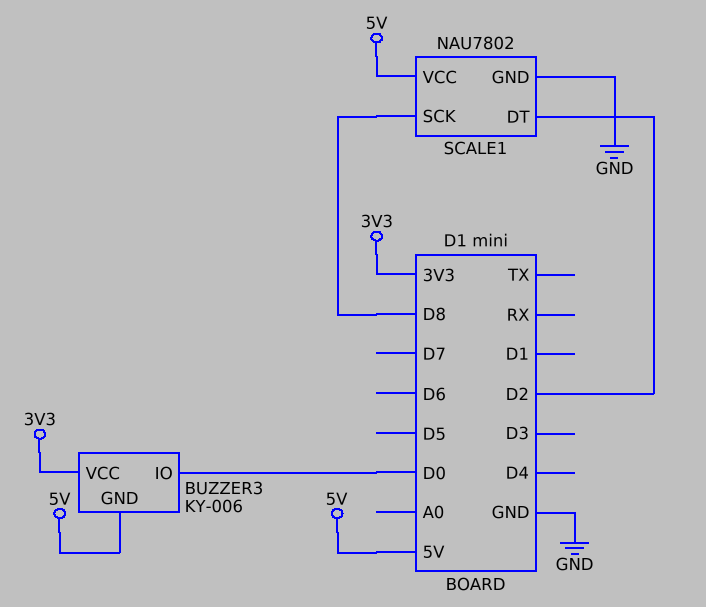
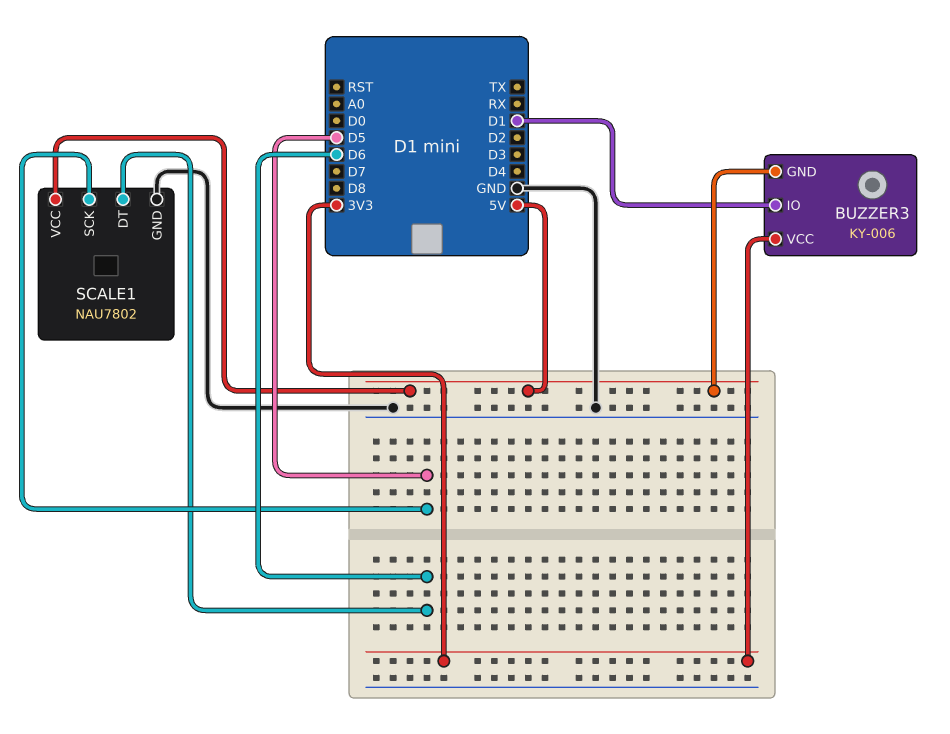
BUZZER3 pin IO: D0 -> D1
SCALE1 pin DT: D2 -> D6
SCALE1 pin SCK: D8 -> D5

